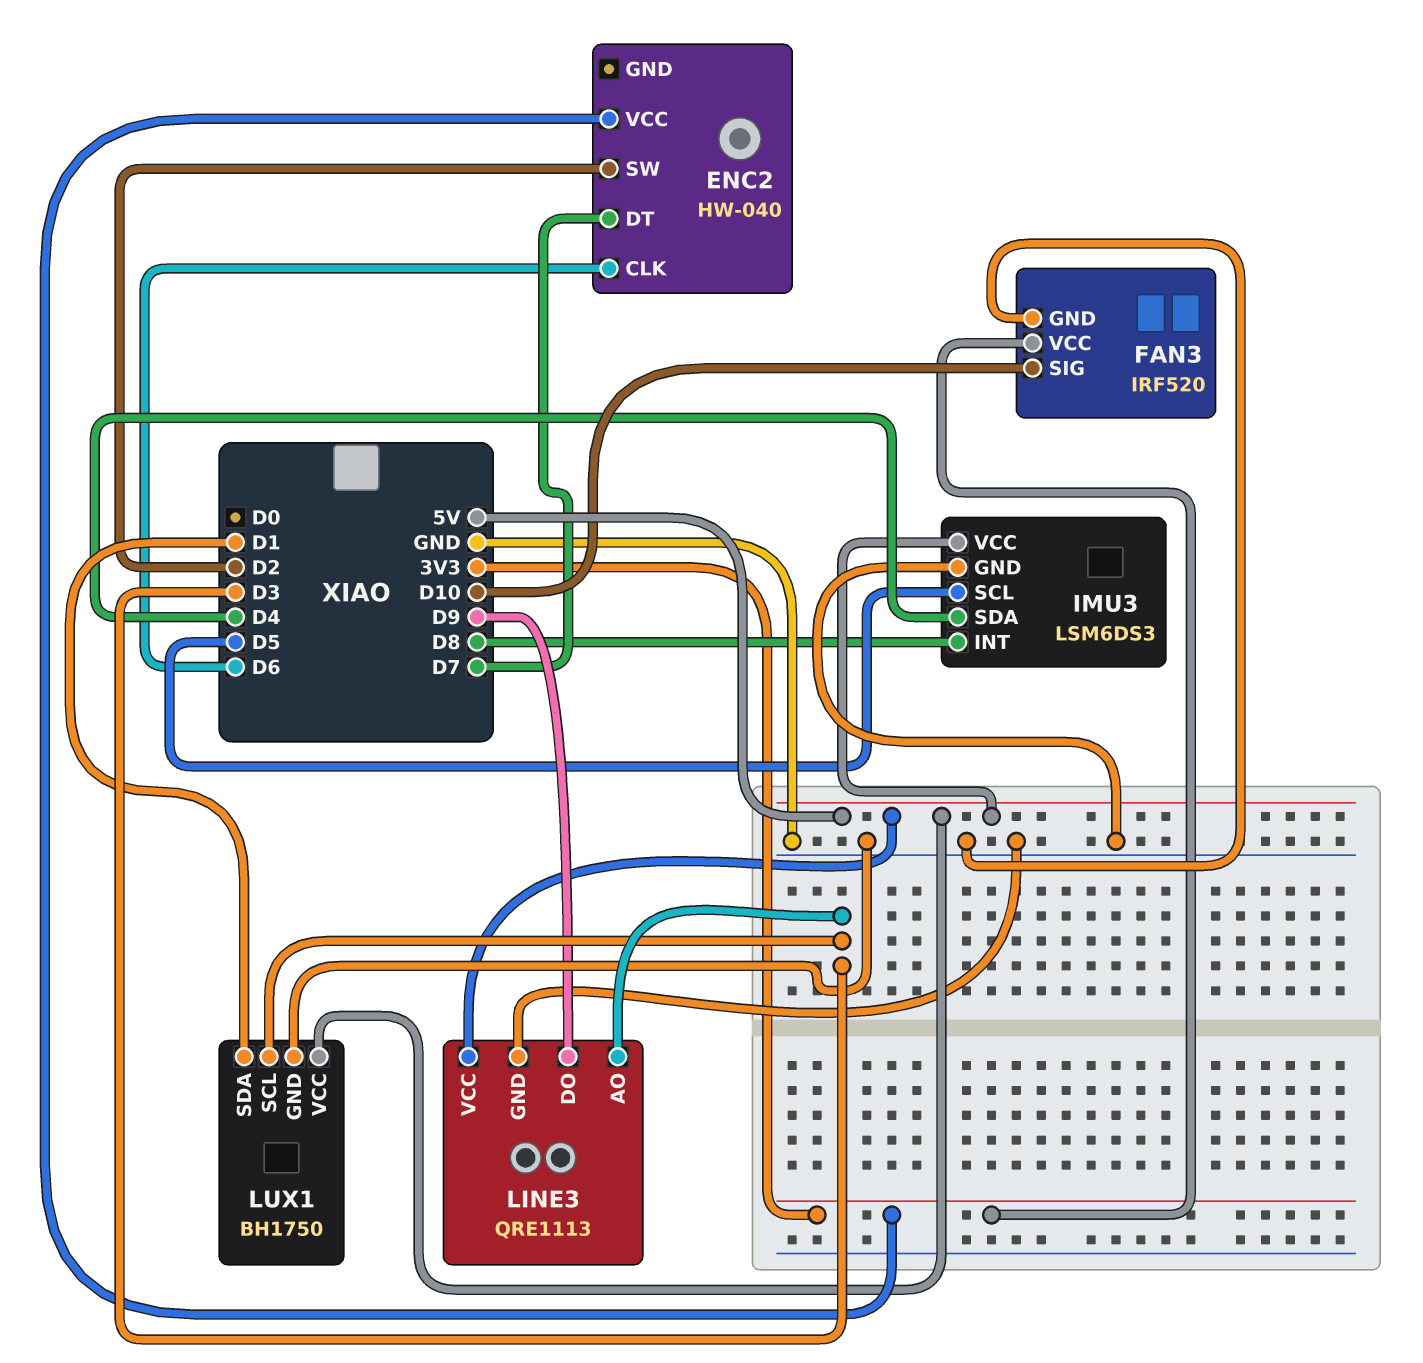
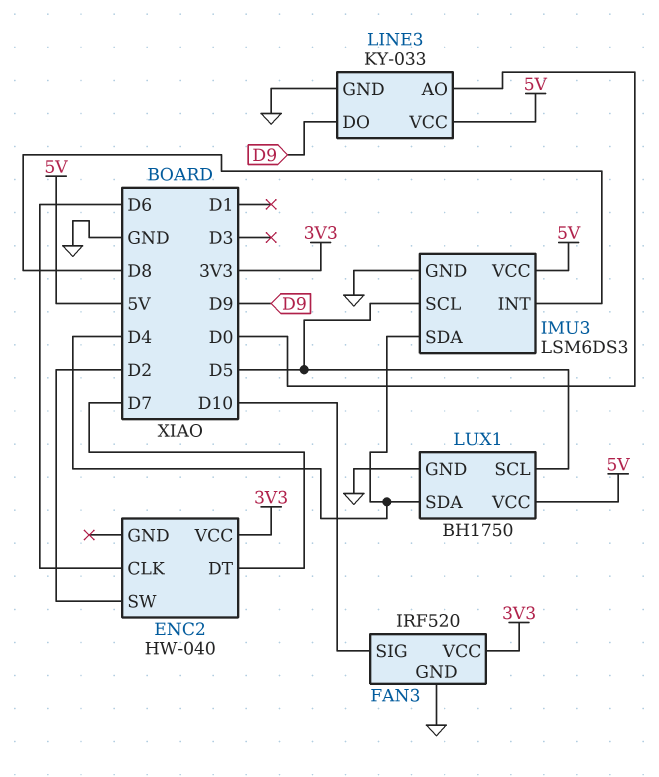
LINE3: QRE1113 -> KY-033
LINE3 pin AO: D3 -> D0
LUX1 pin SCL: D3 -> D5
LUX1 pin SDA: D1 -> D4

